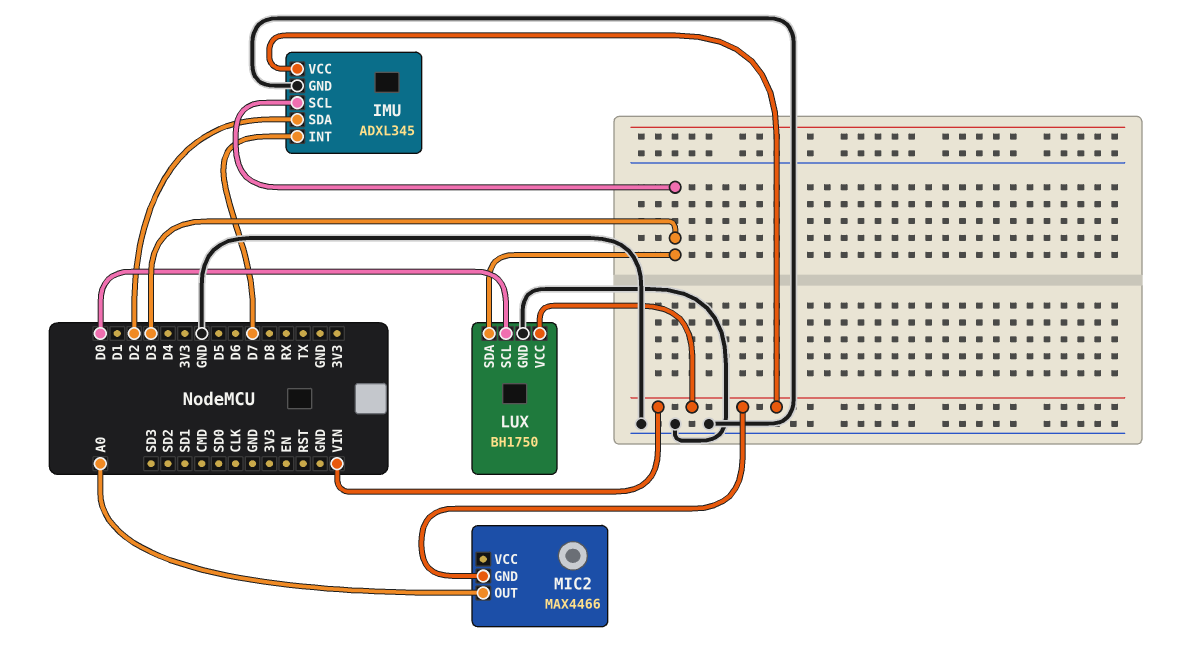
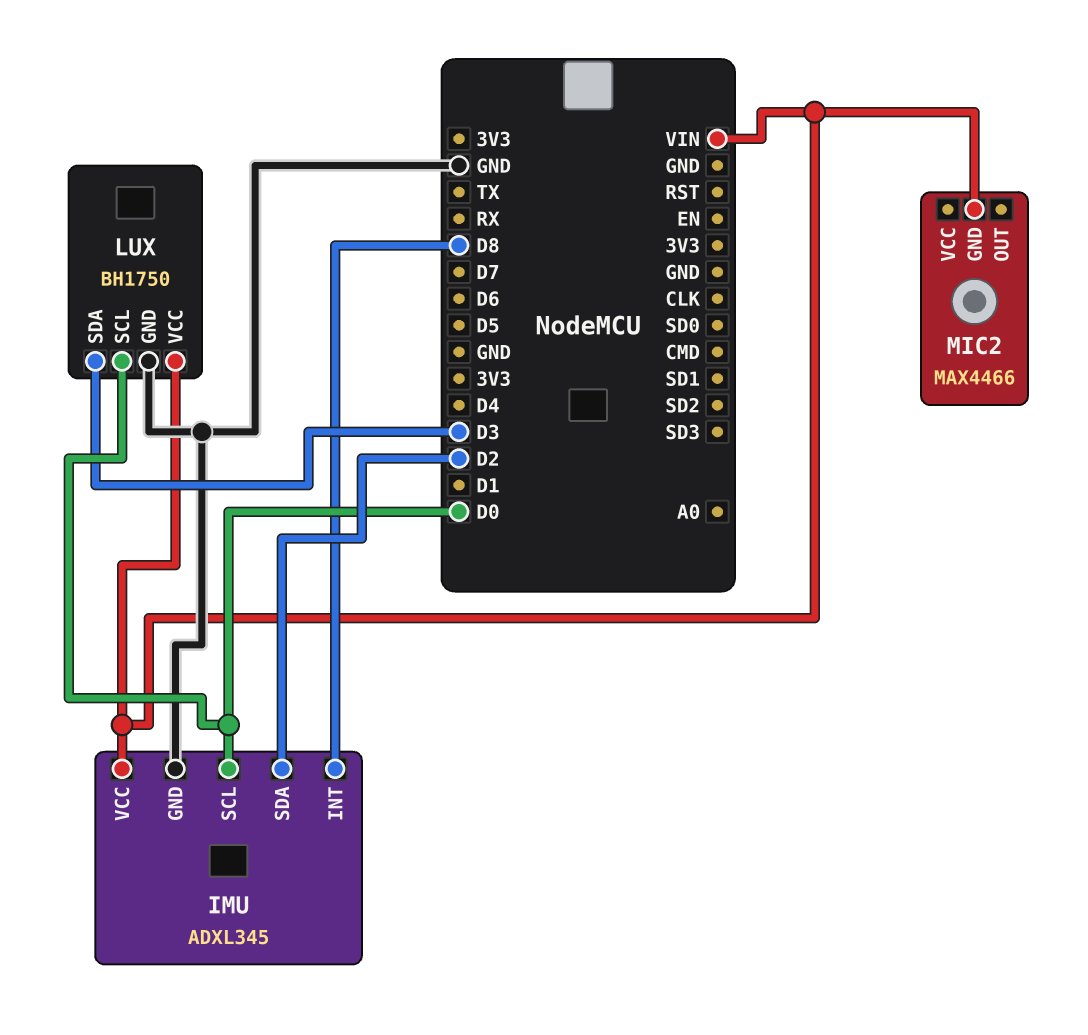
IMU pin INT: D7 -> D8
IMU pin SCL: D3 -> D0
MIC2 pin OUT: A0 -> none

